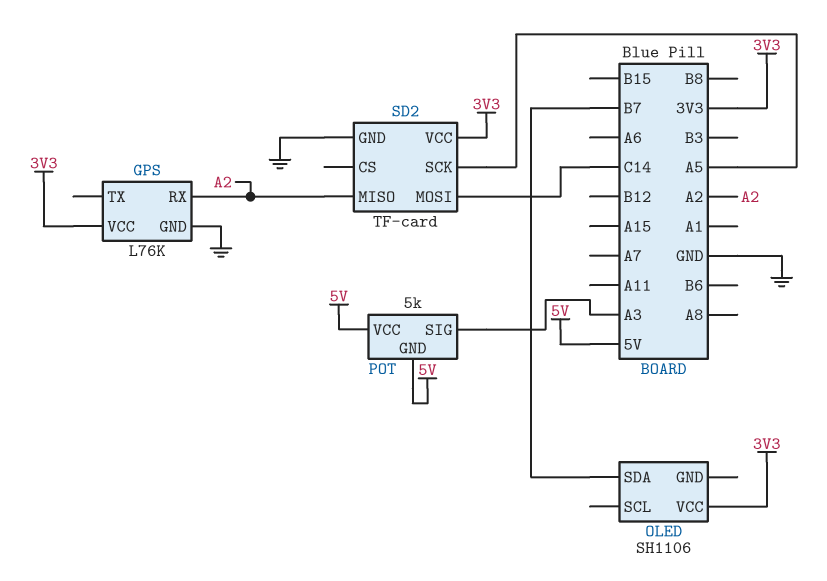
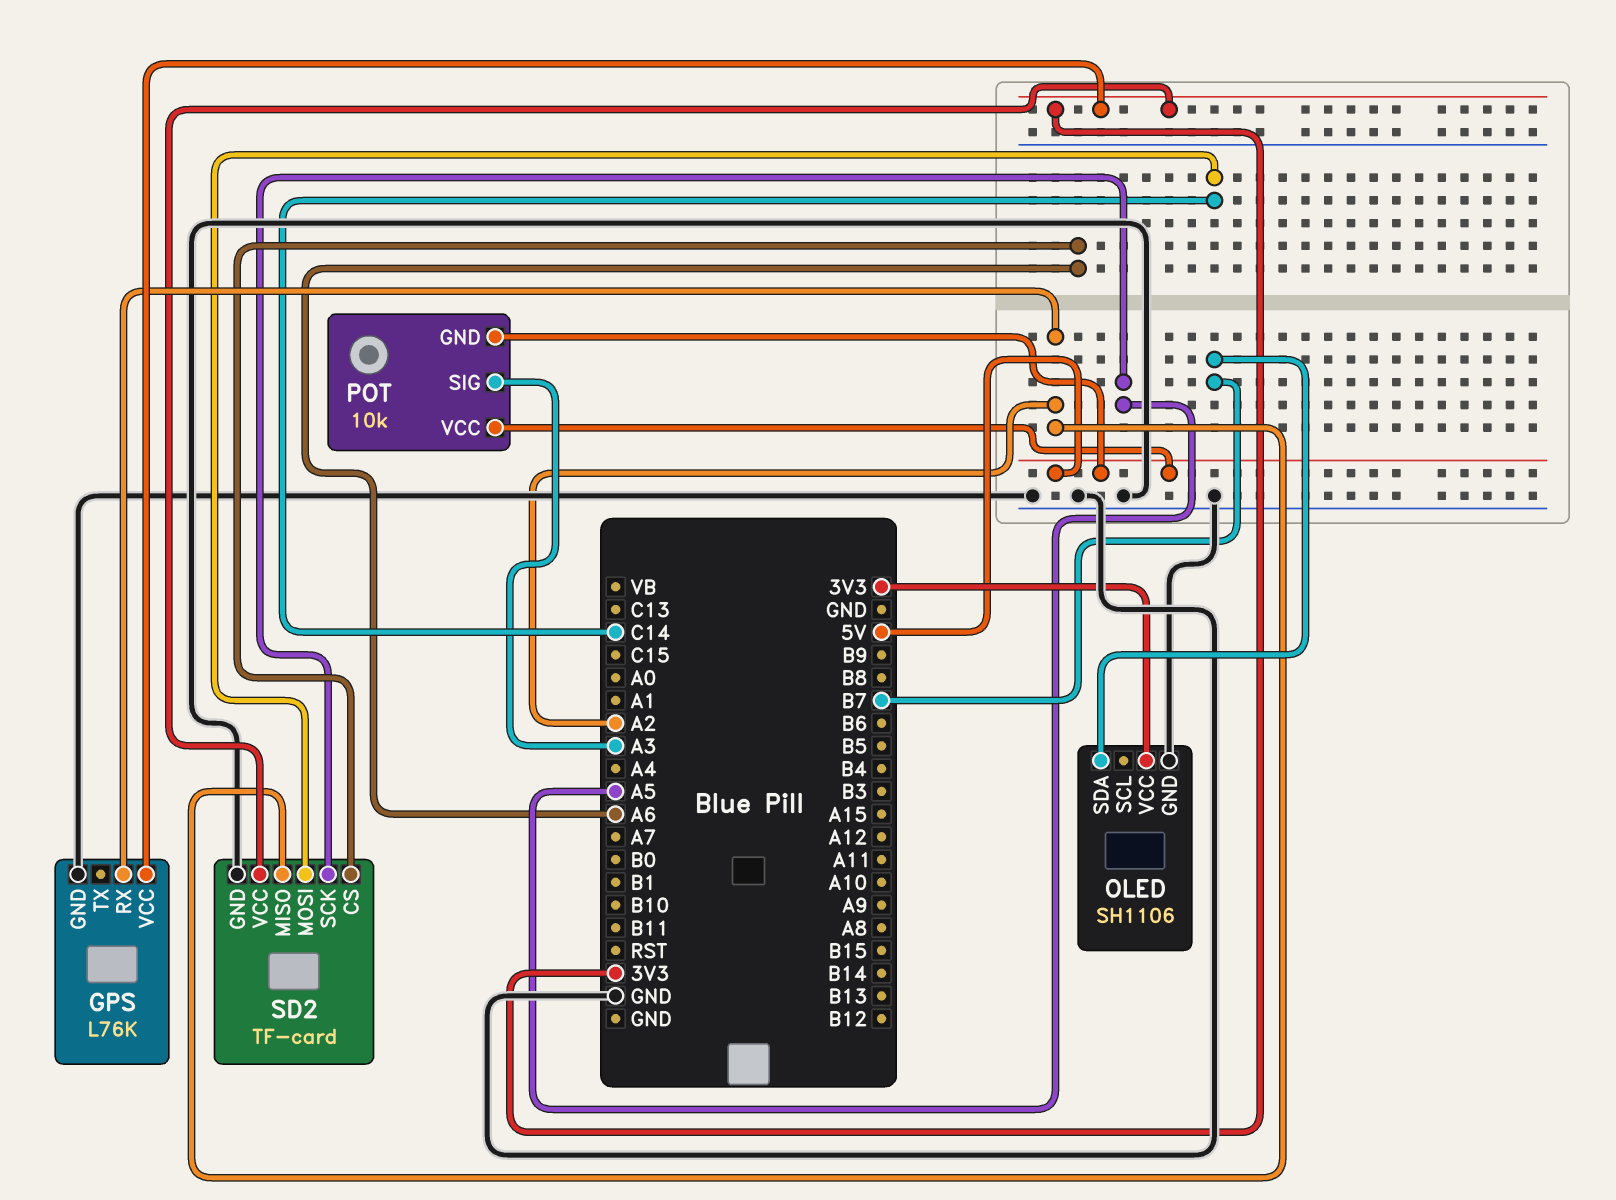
OLED pin GND: none -> GND
POT: 5k -> 10k
SD2 pin CS: none -> A6

